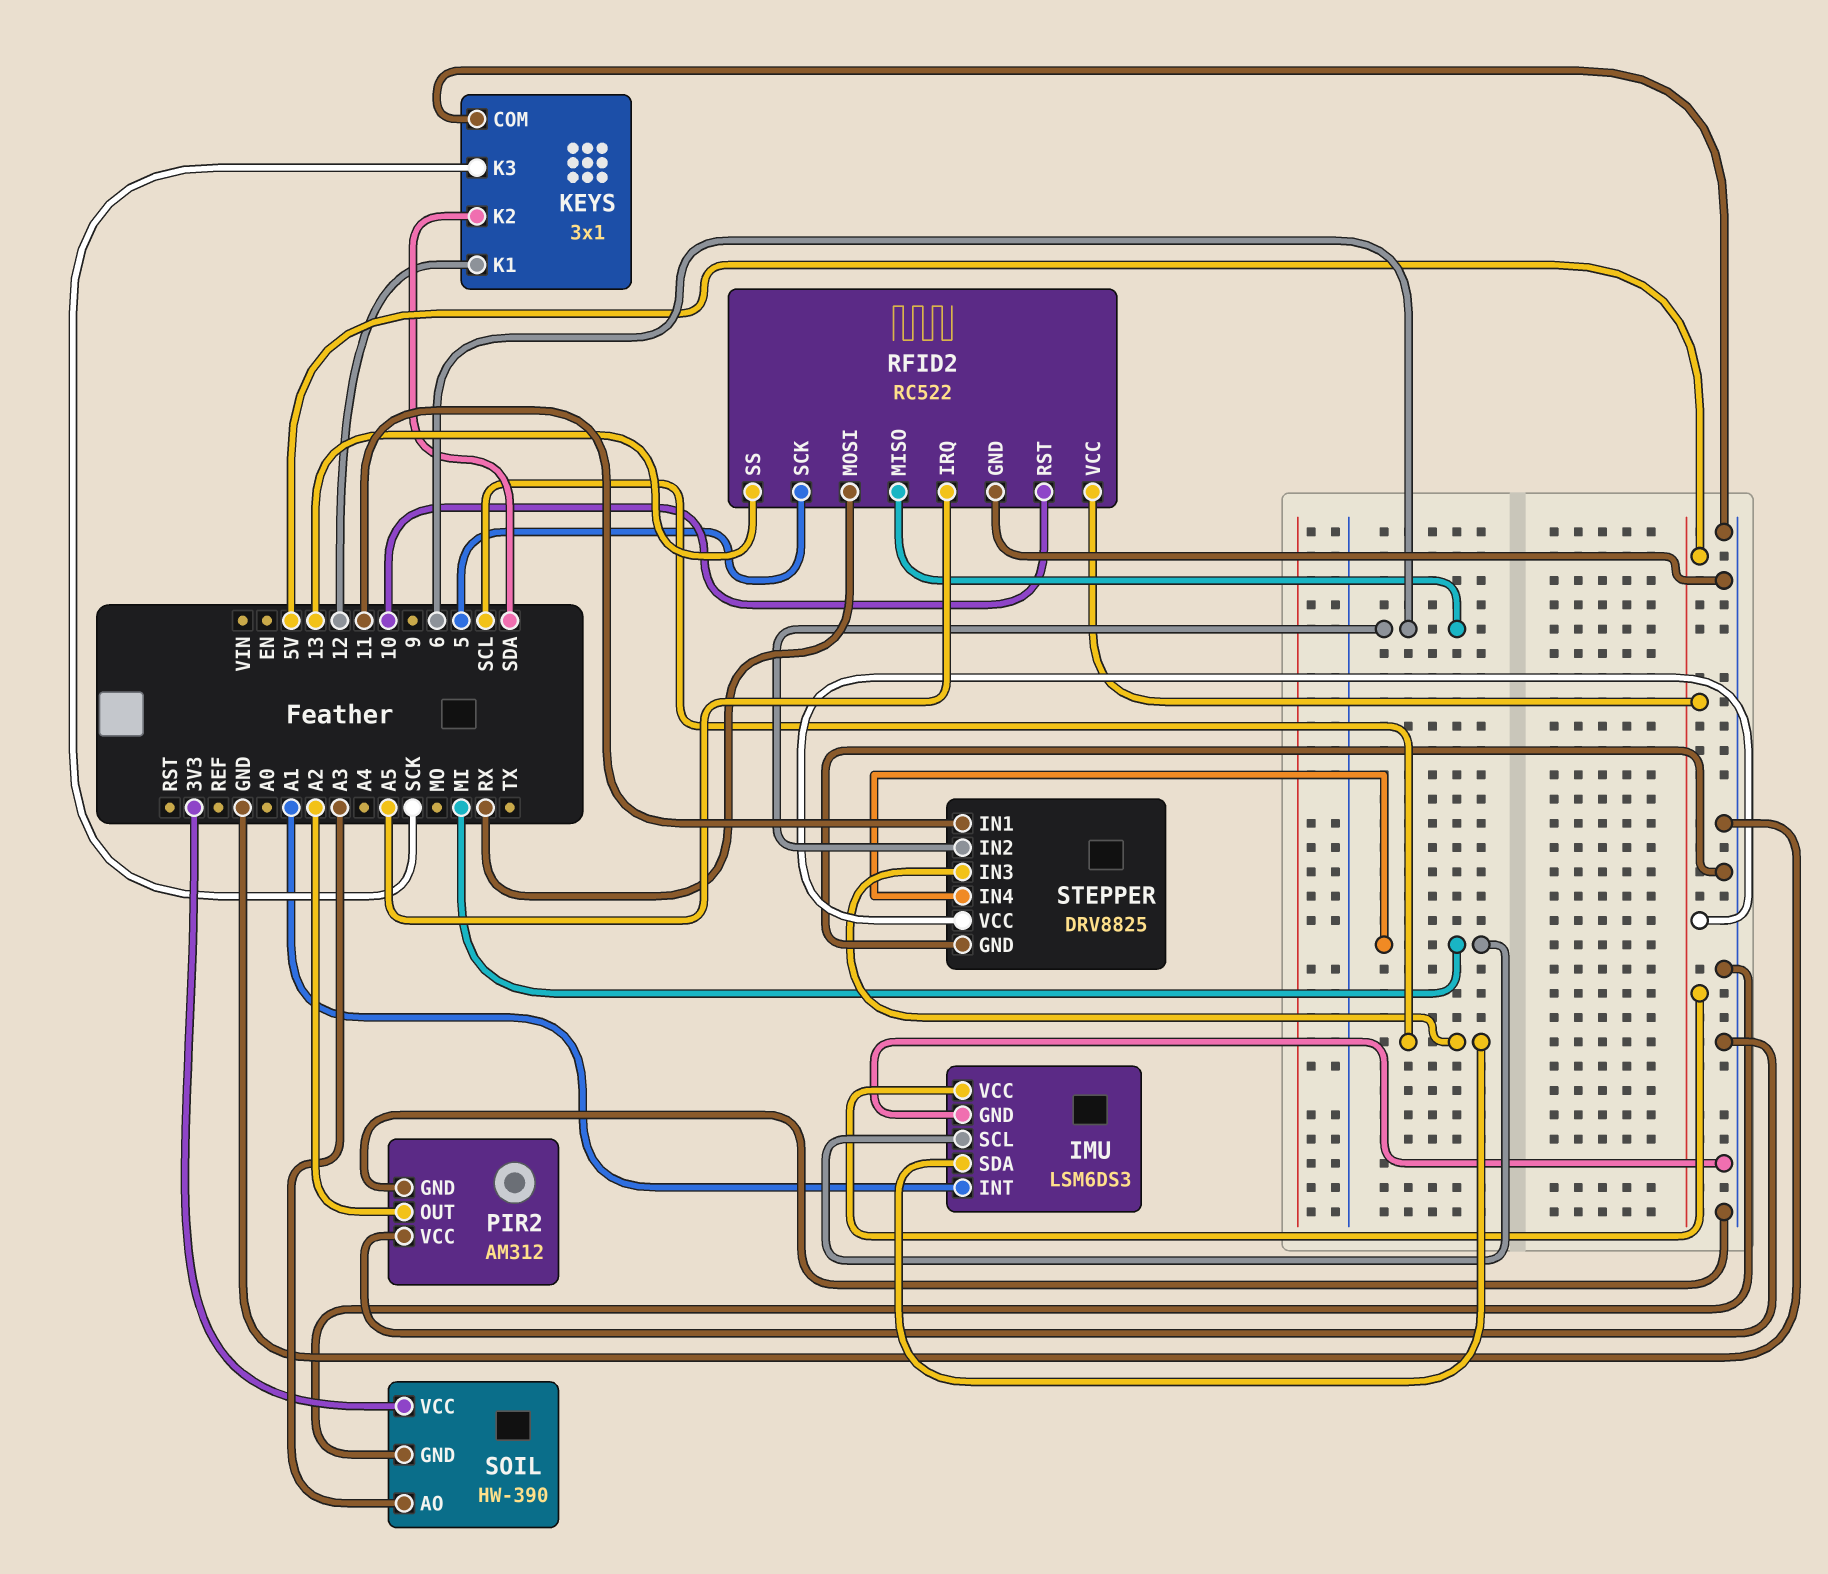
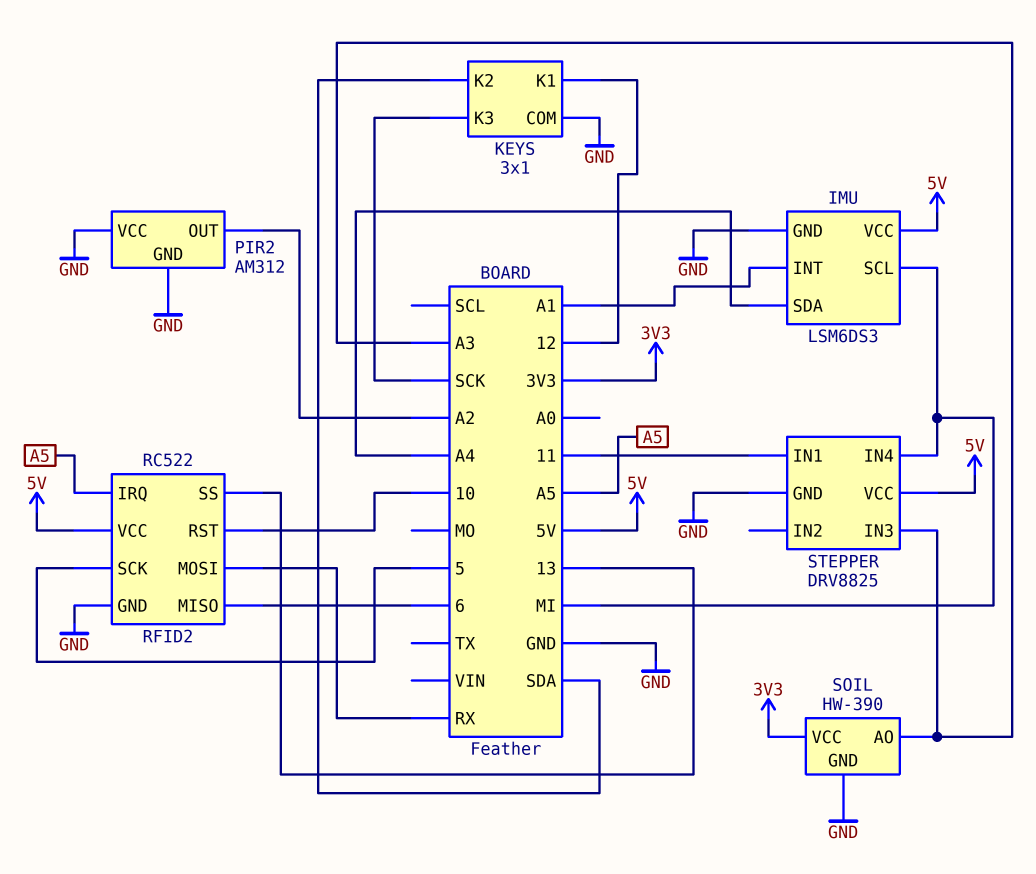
IMU pin SDA: SCL -> A4
STEPPER pin IN2: 6 -> none
STEPPER pin IN3: SCL -> A3

